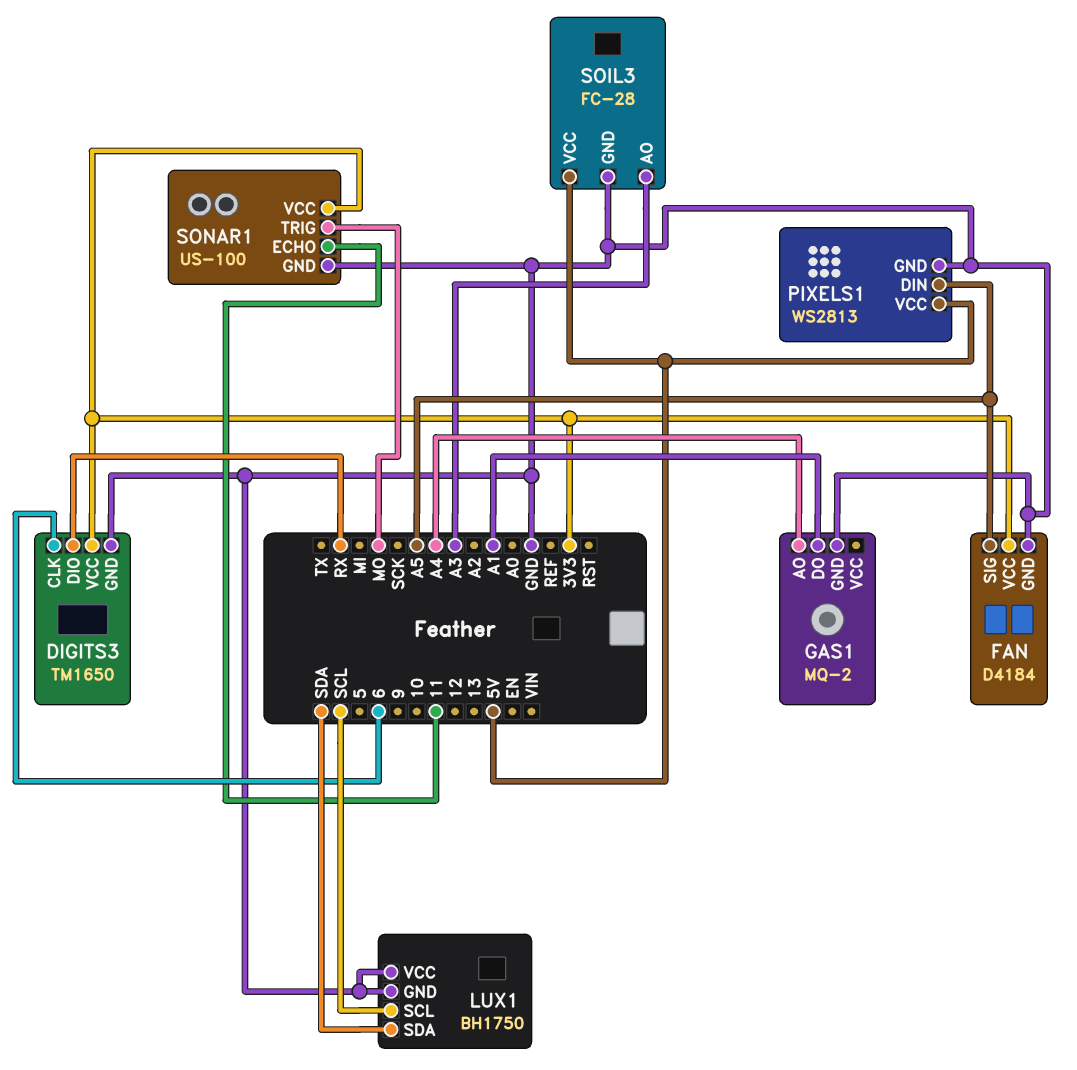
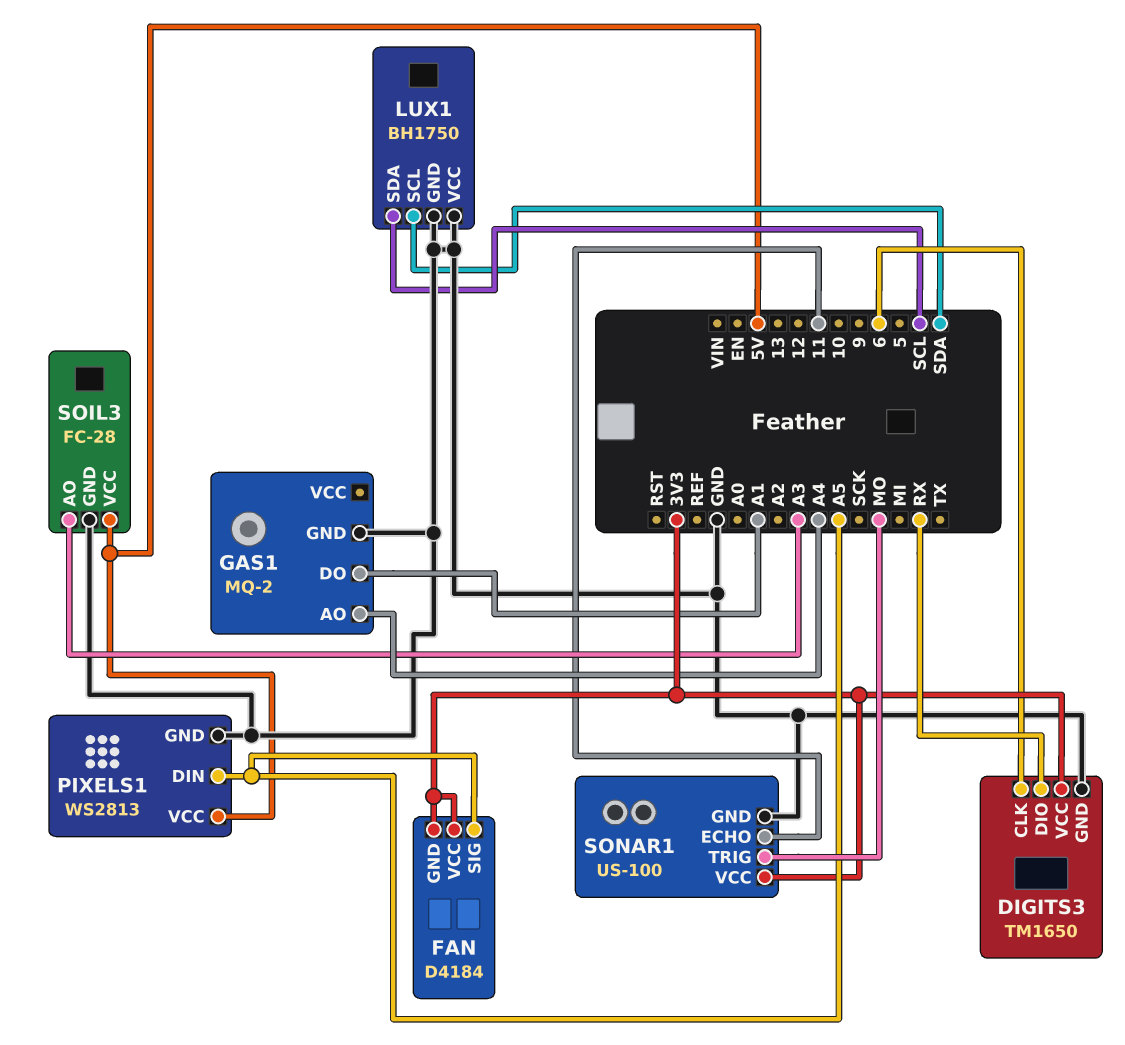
FAN pin GND: GND -> 3V3
LUX1 pin SCL: SCL -> SDA
LUX1 pin SDA: SDA -> SCL

